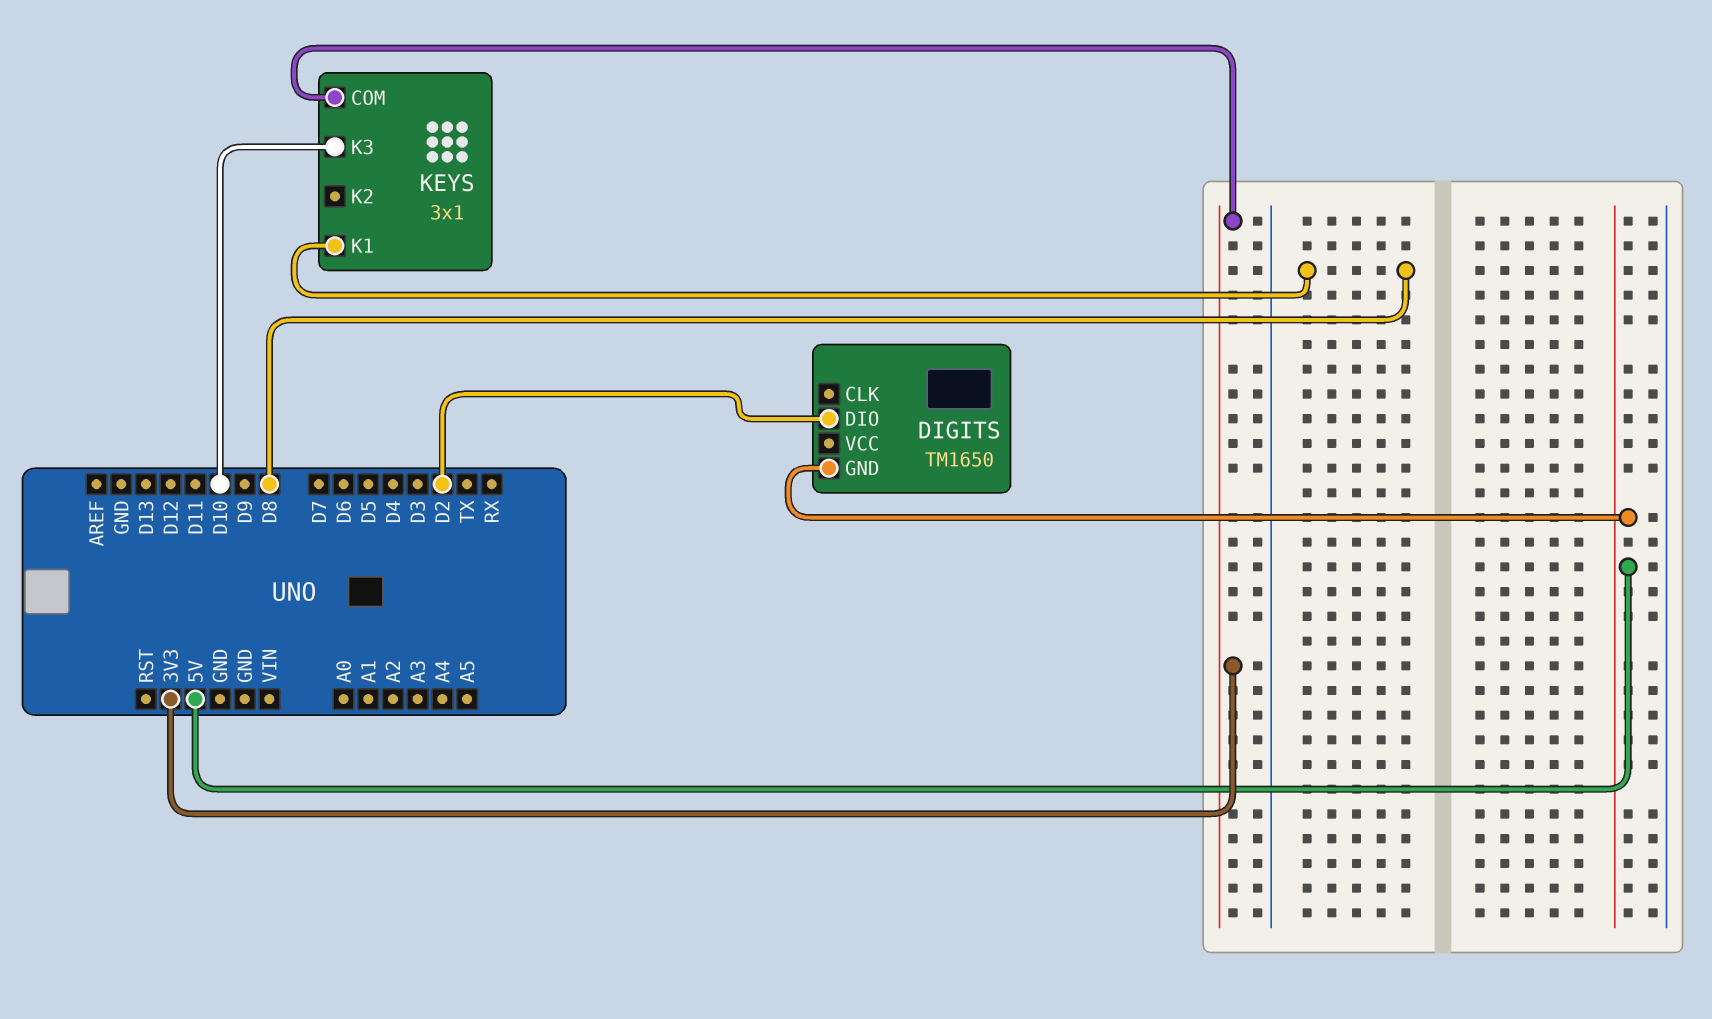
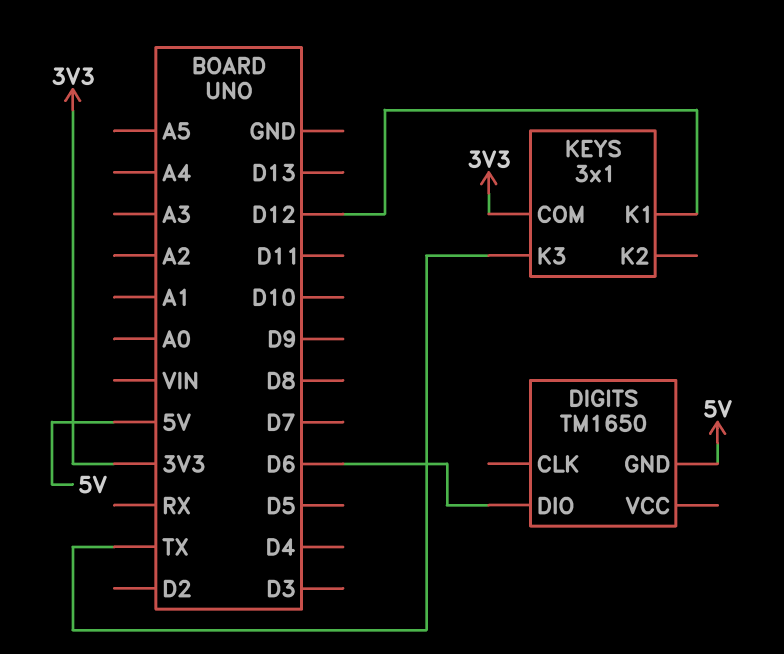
DIGITS pin DIO: D2 -> D6
KEYS pin K1: D8 -> D12
KEYS pin K3: D10 -> TX

